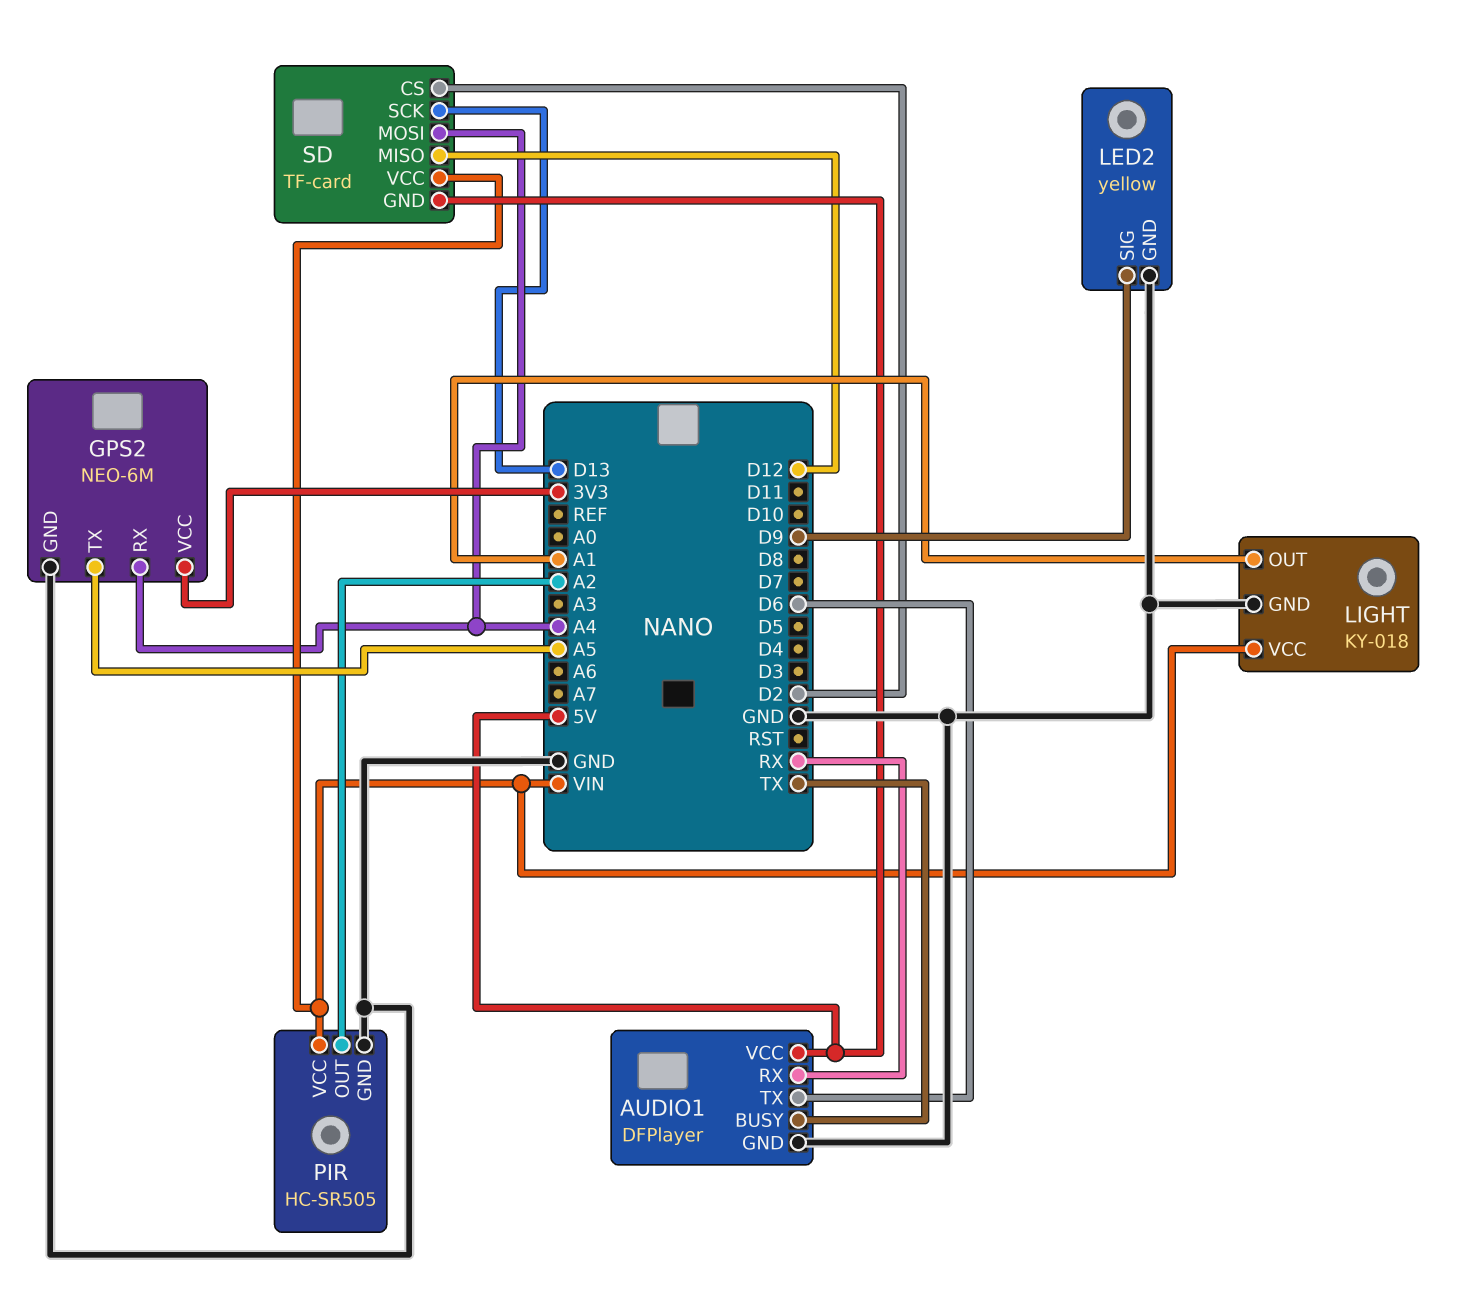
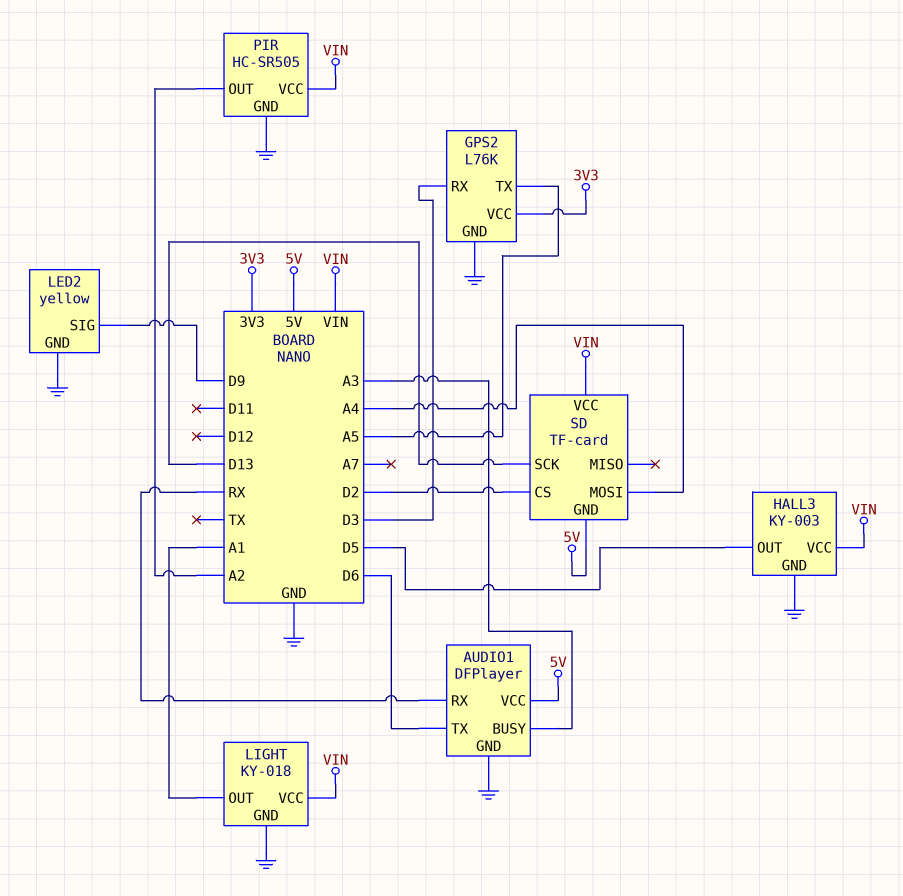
AUDIO1 pin BUSY: TX -> A3
GPS2: NEO-6M -> L76K
GPS2 pin RX: A4 -> D3
HALL3: none -> KY-003
HALL3 pin GND: none -> GND
HALL3 pin OUT: none -> D5
HALL3 pin VCC: none -> VIN
SD pin MISO: D12 -> none

